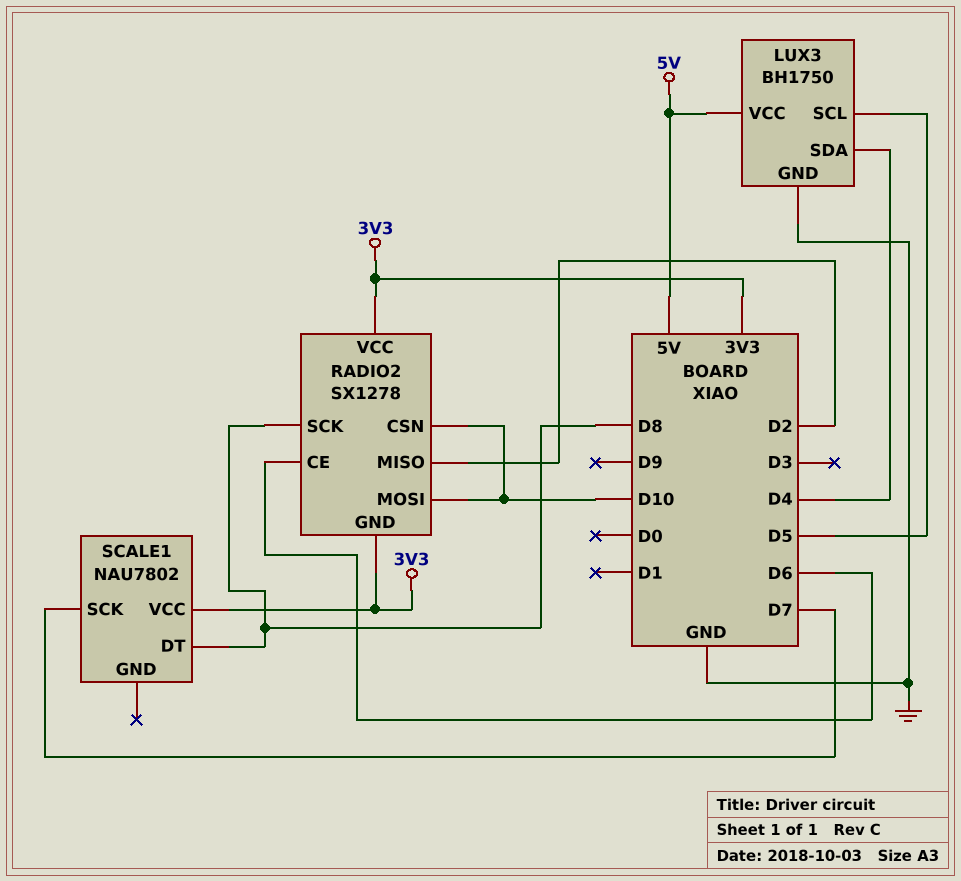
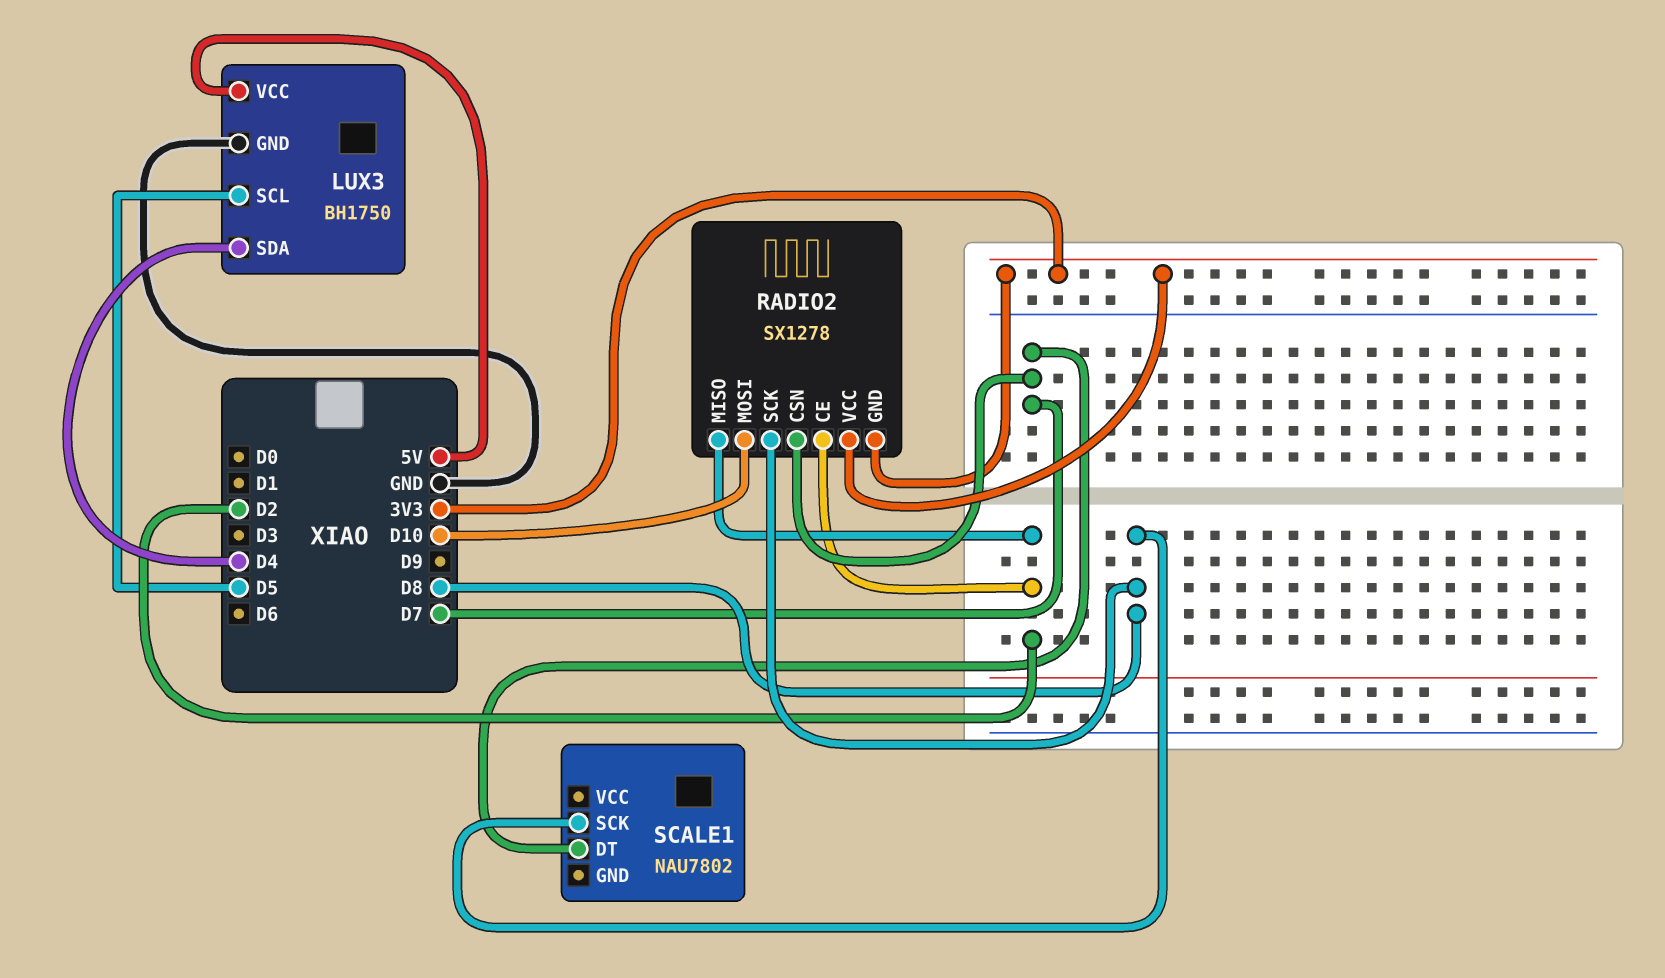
RADIO2 pin CE: D6 -> D2
RADIO2 pin CSN: D10 -> D7
SCALE1 pin DT: D8 -> D7
SCALE1 pin SCK: D7 -> D8
SCALE1 pin VCC: 3V3 -> none

